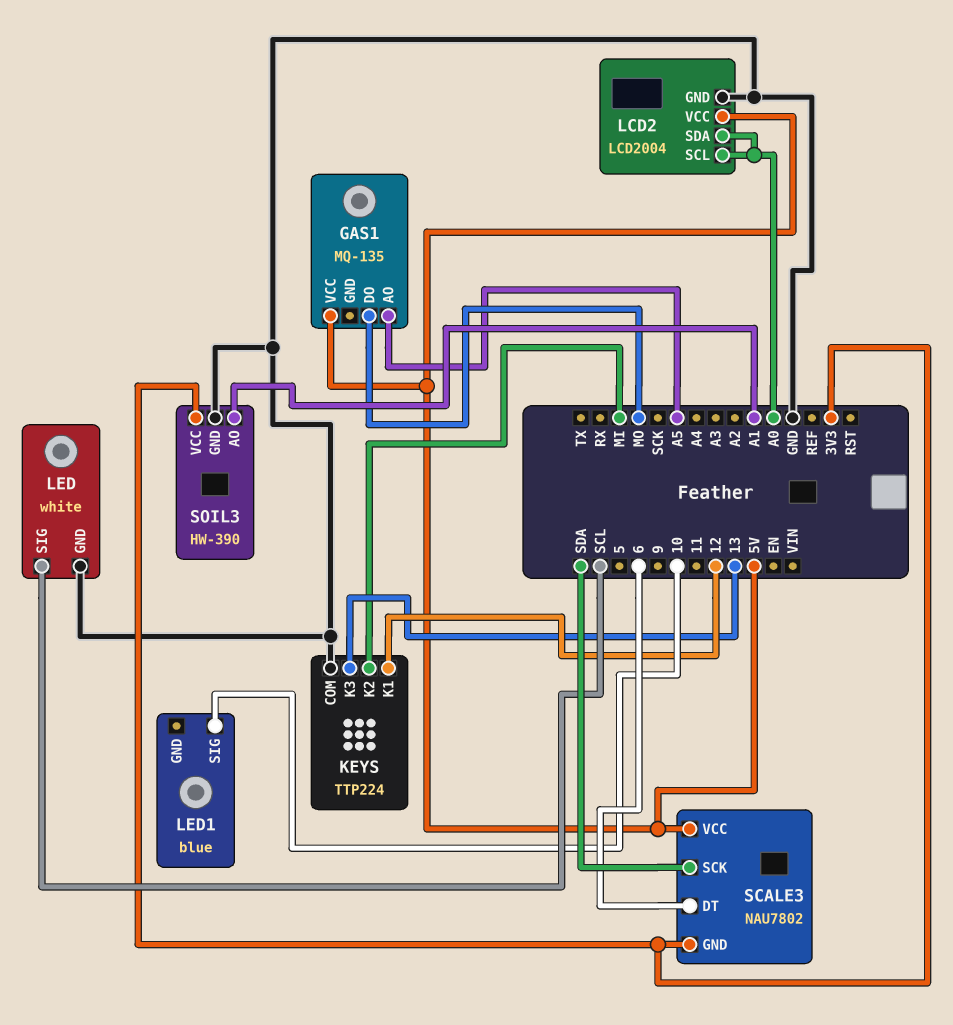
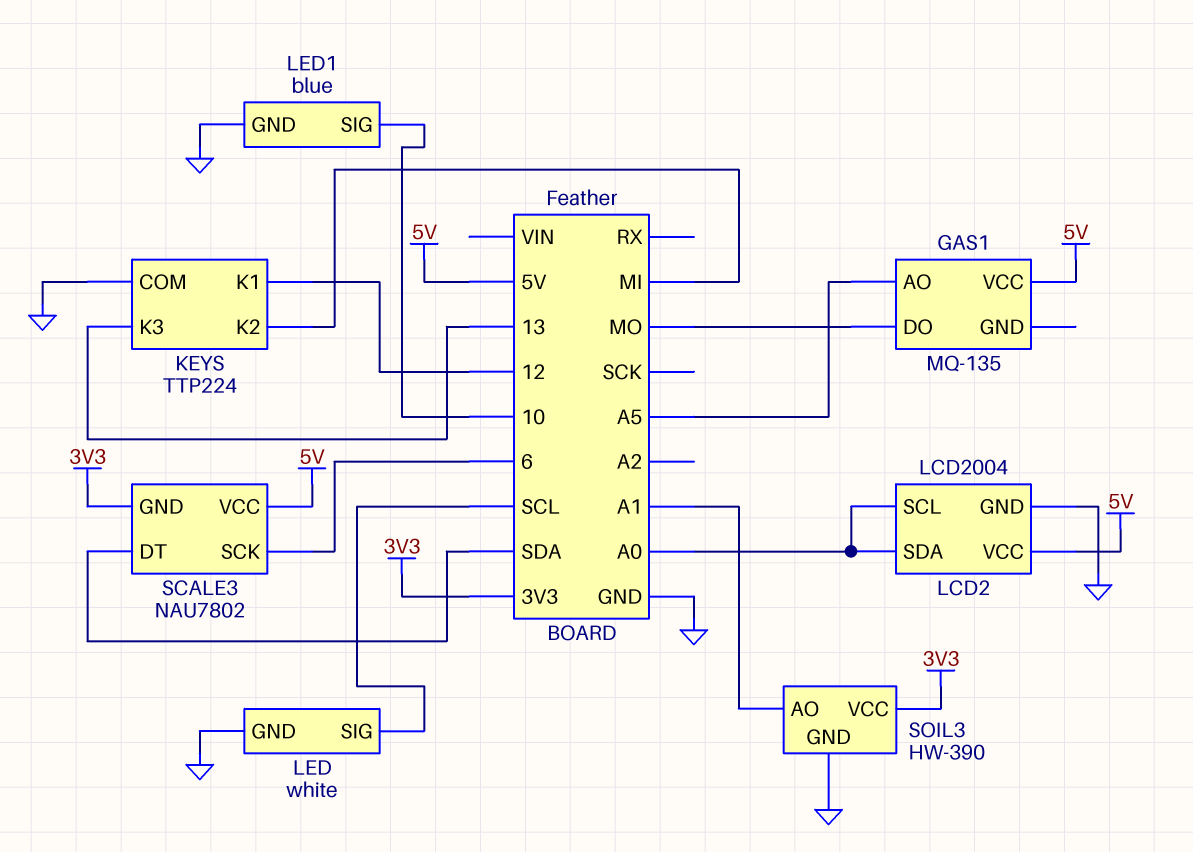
LED1 pin GND: none -> GND
SCALE3 pin DT: 6 -> SDA
SCALE3 pin SCK: SDA -> 6

